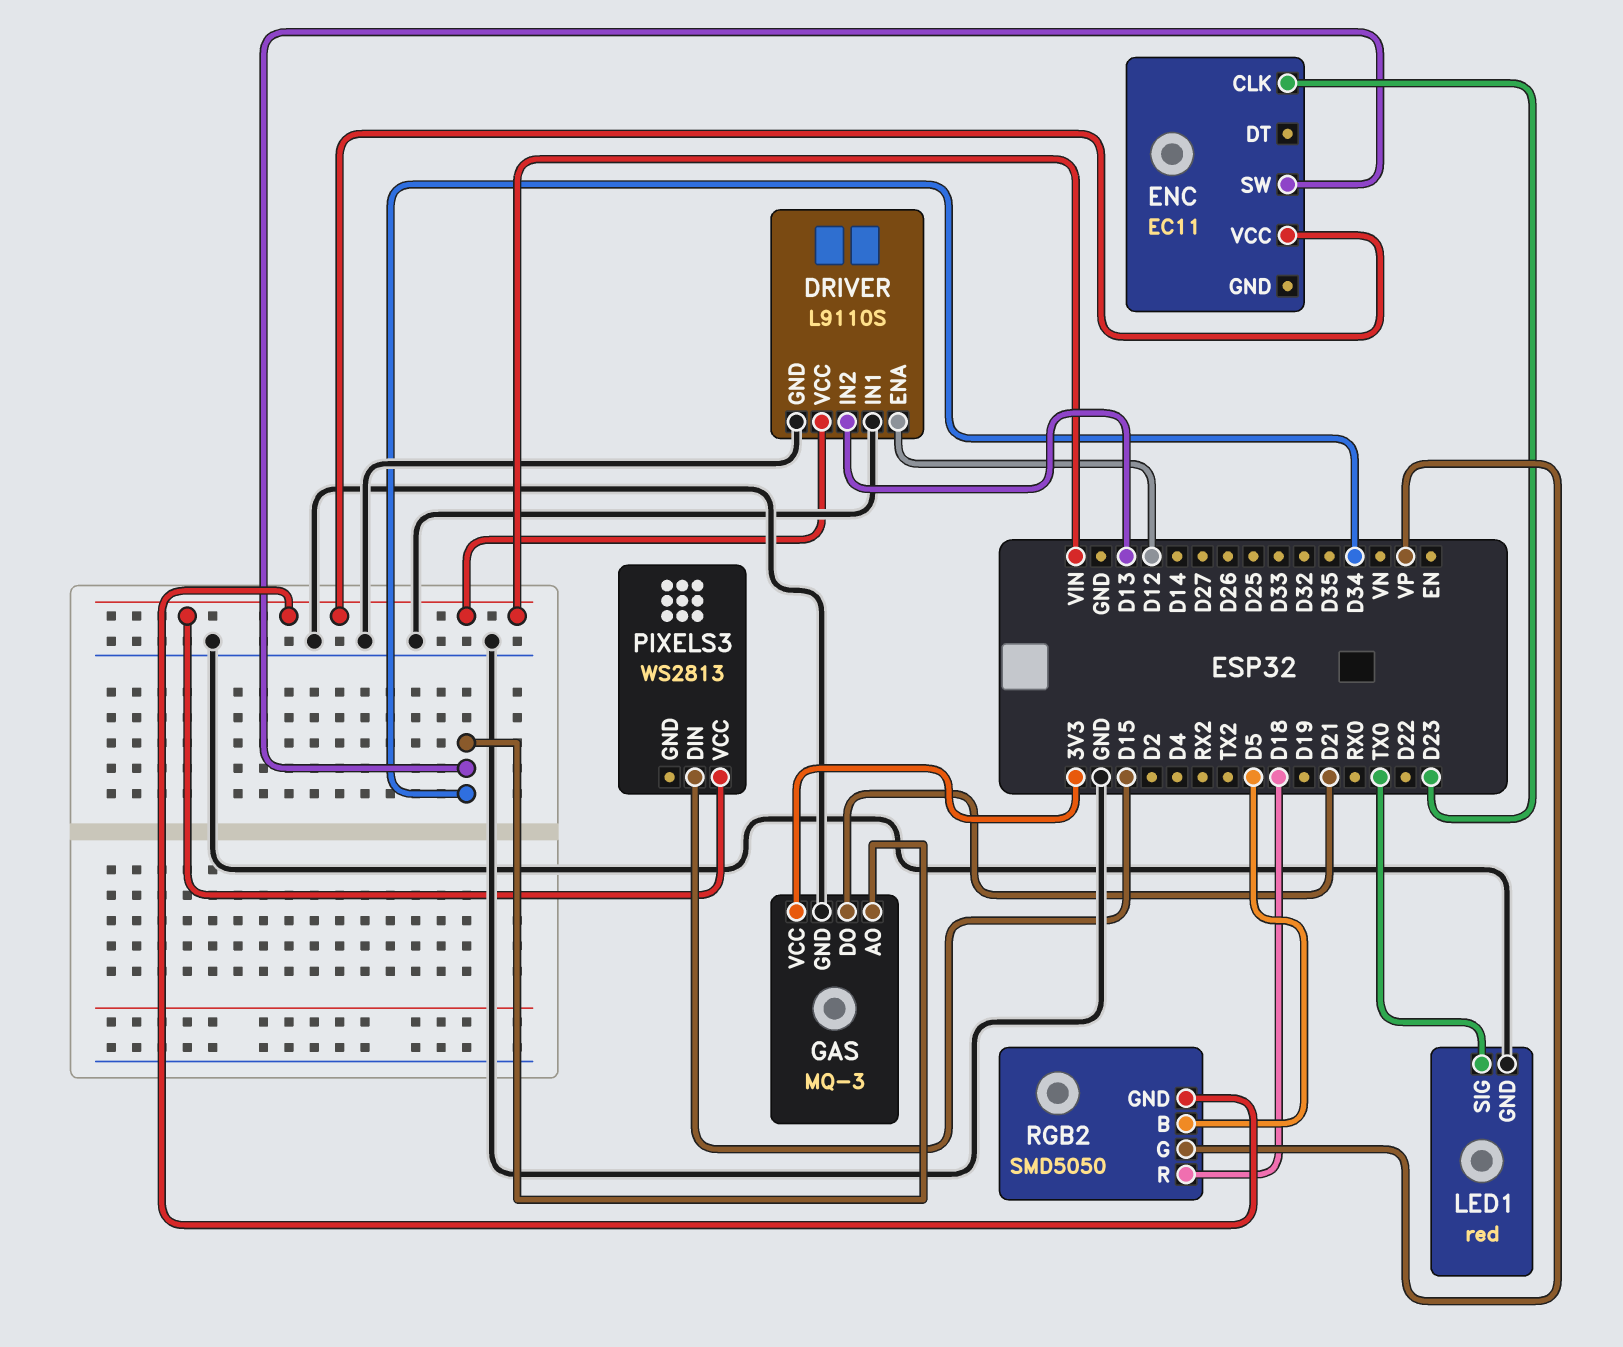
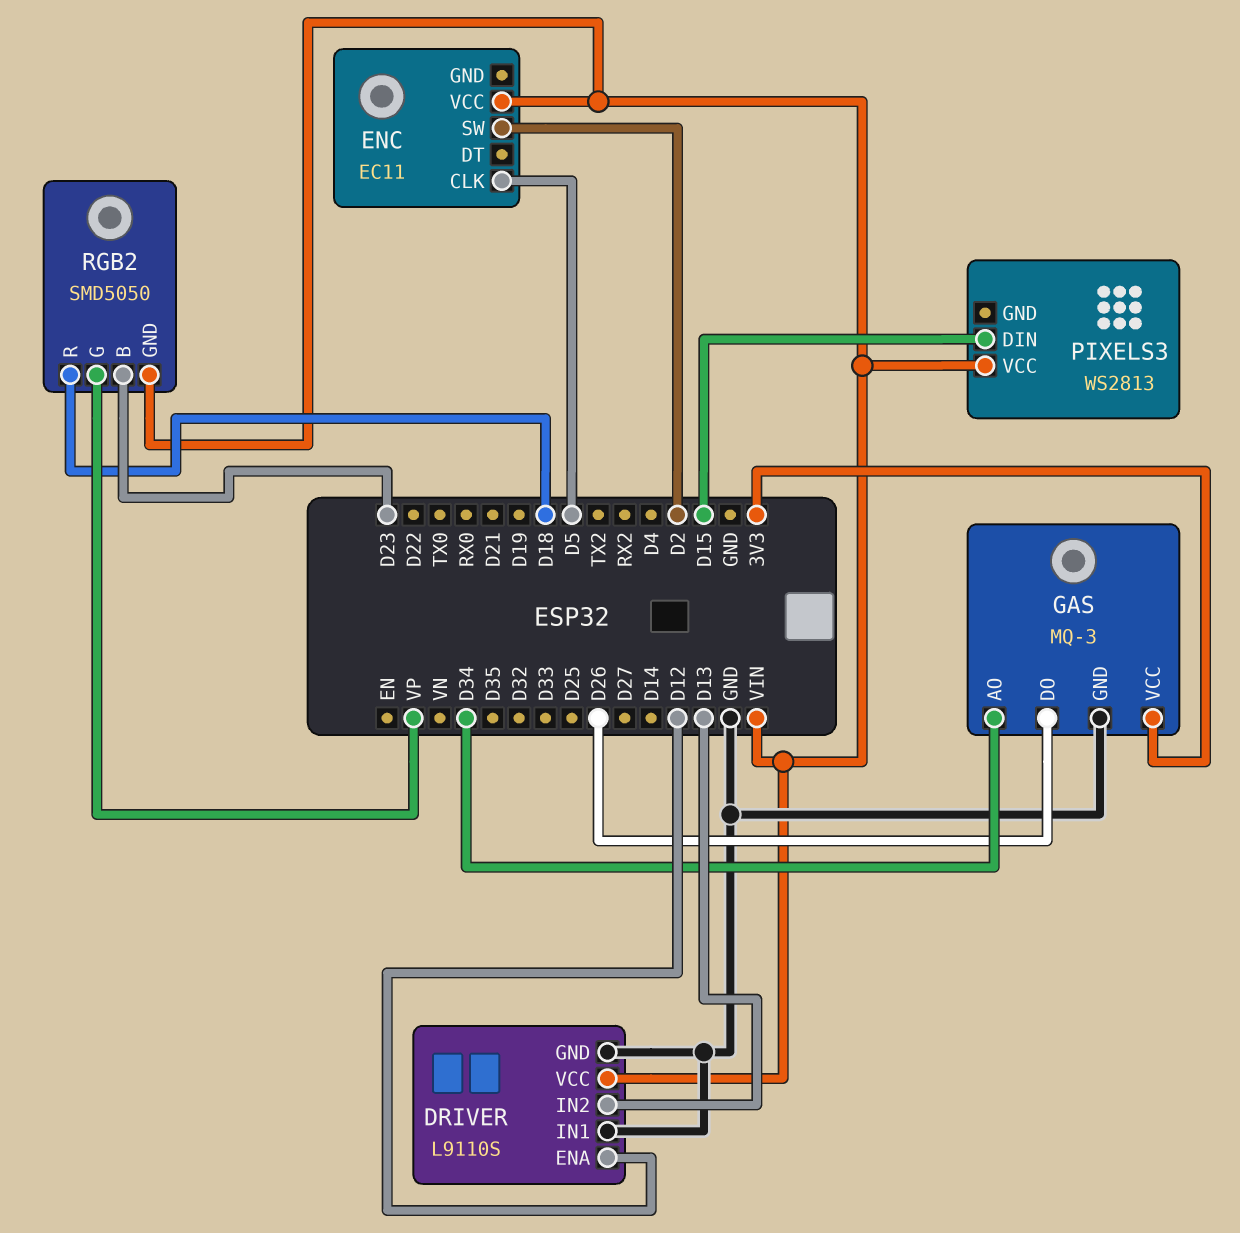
ENC pin CLK: D23 -> D5
ENC pin SW: D34 -> D2
GAS pin DO: D21 -> D26
LED1: red -> none
LED1 pin GND: GND -> none
LED1 pin SIG: TX0 -> none
RGB2 pin B: D5 -> D23

